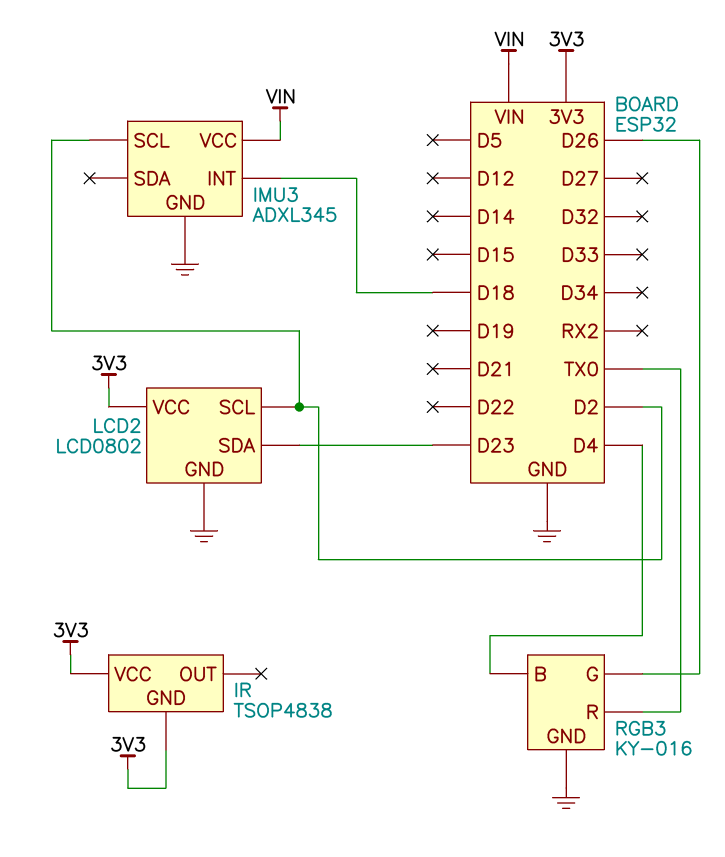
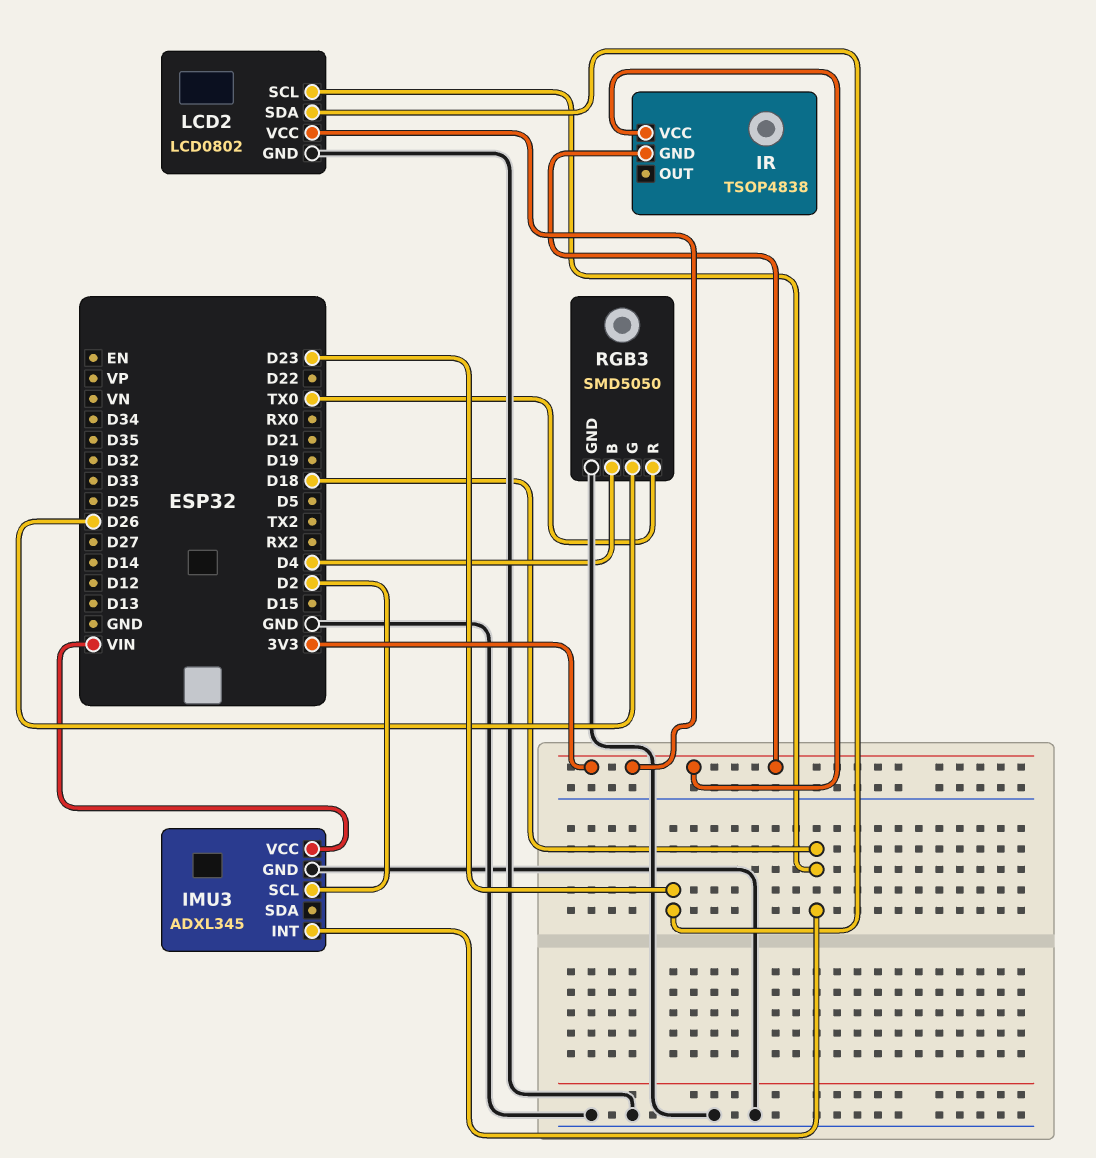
LCD2 pin SCL: D2 -> D18
RGB3: KY-016 -> SMD5050

